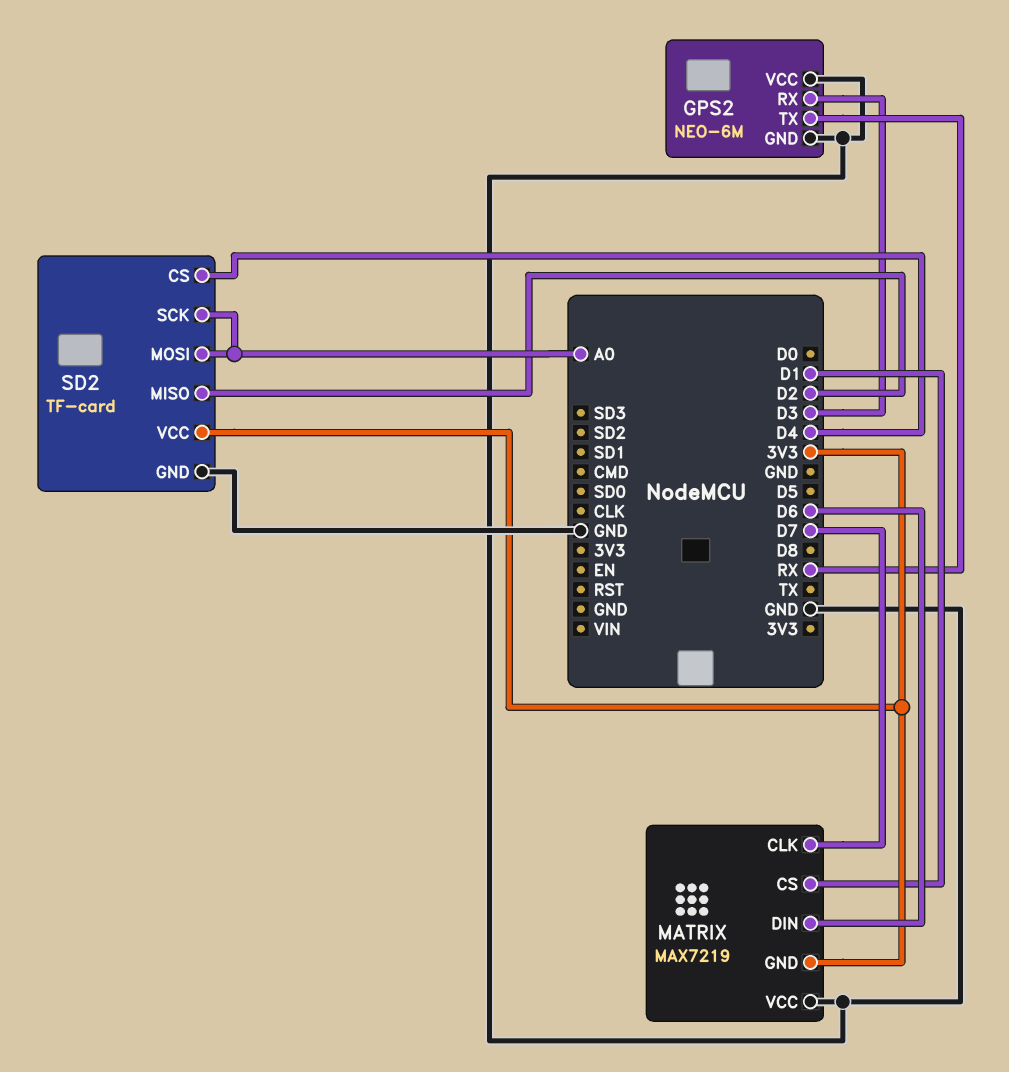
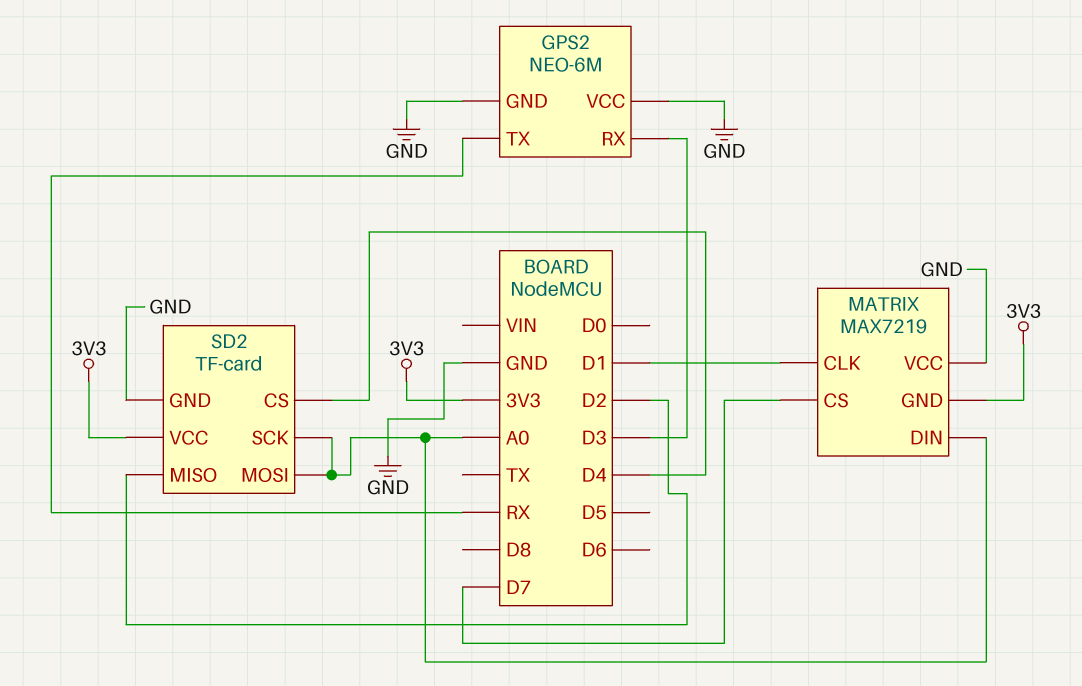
MATRIX pin CLK: D7 -> D1
MATRIX pin CS: D1 -> D7
MATRIX pin DIN: D6 -> A0

